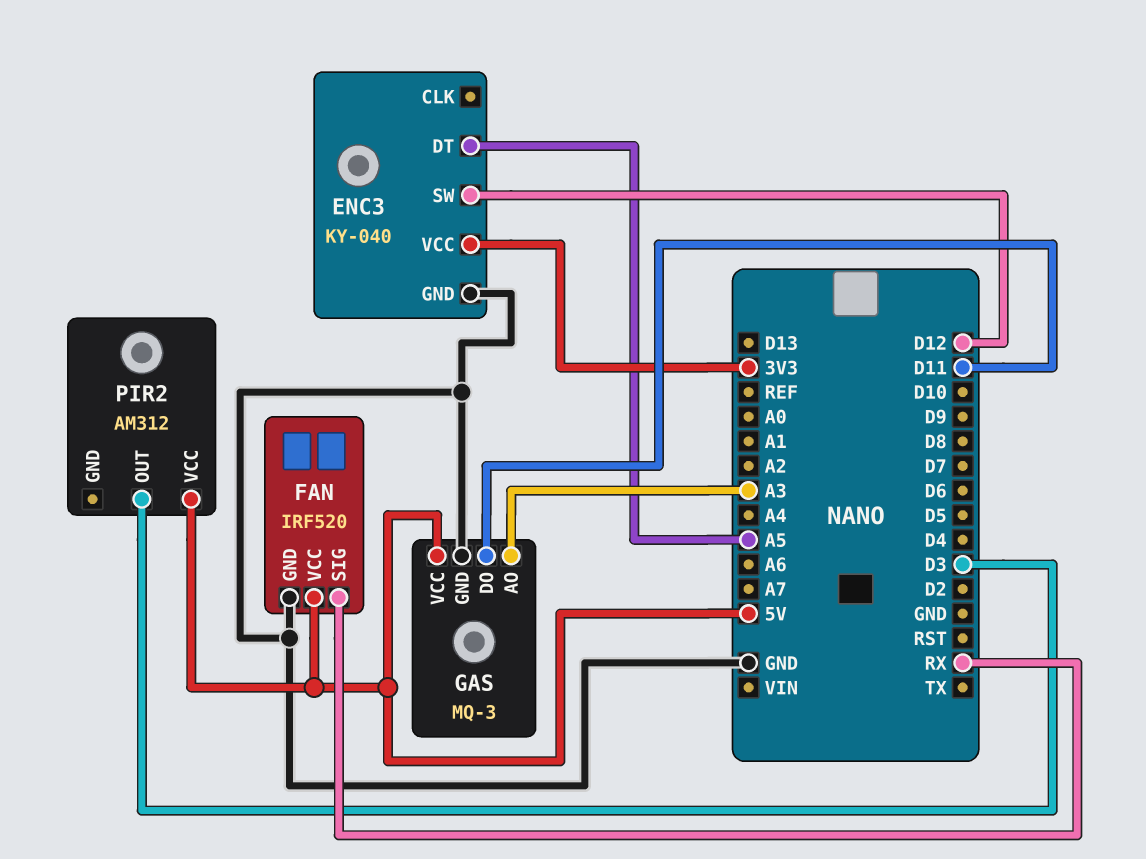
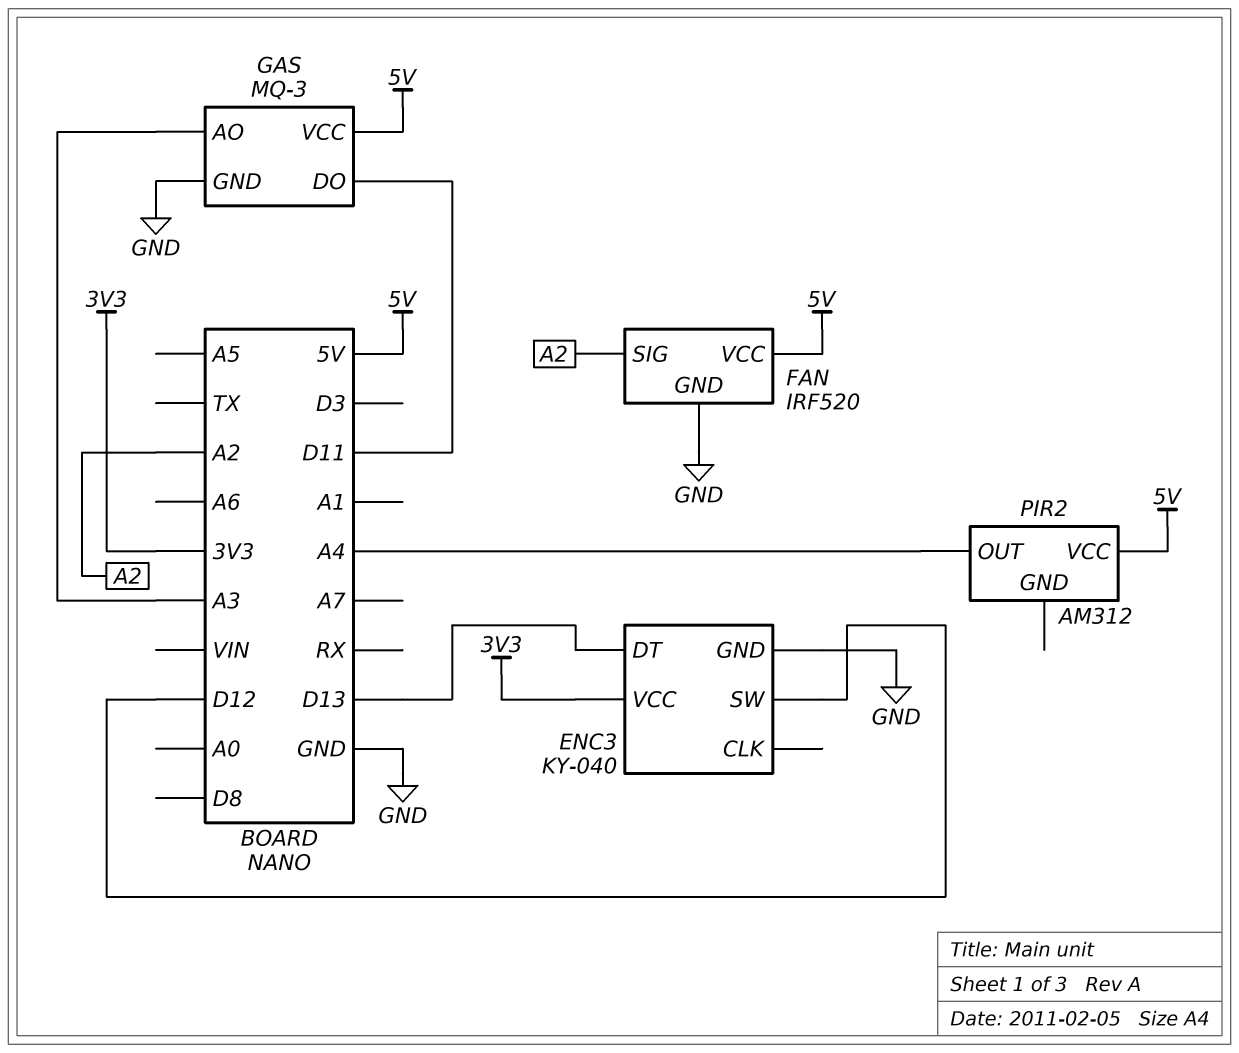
ENC3 pin DT: A5 -> D13
FAN pin SIG: RX -> A2
PIR2 pin OUT: D3 -> A4

